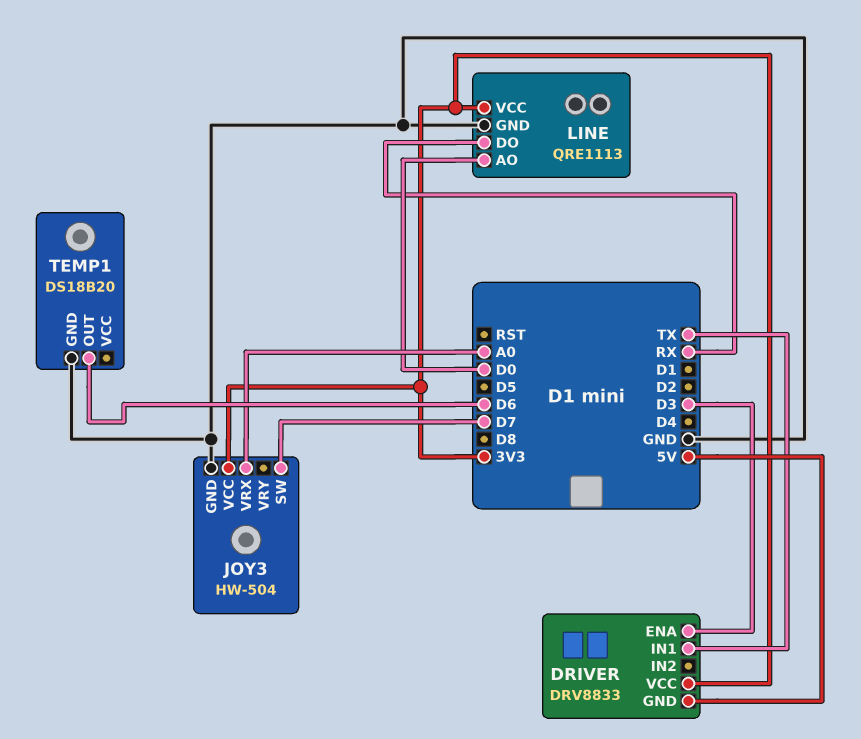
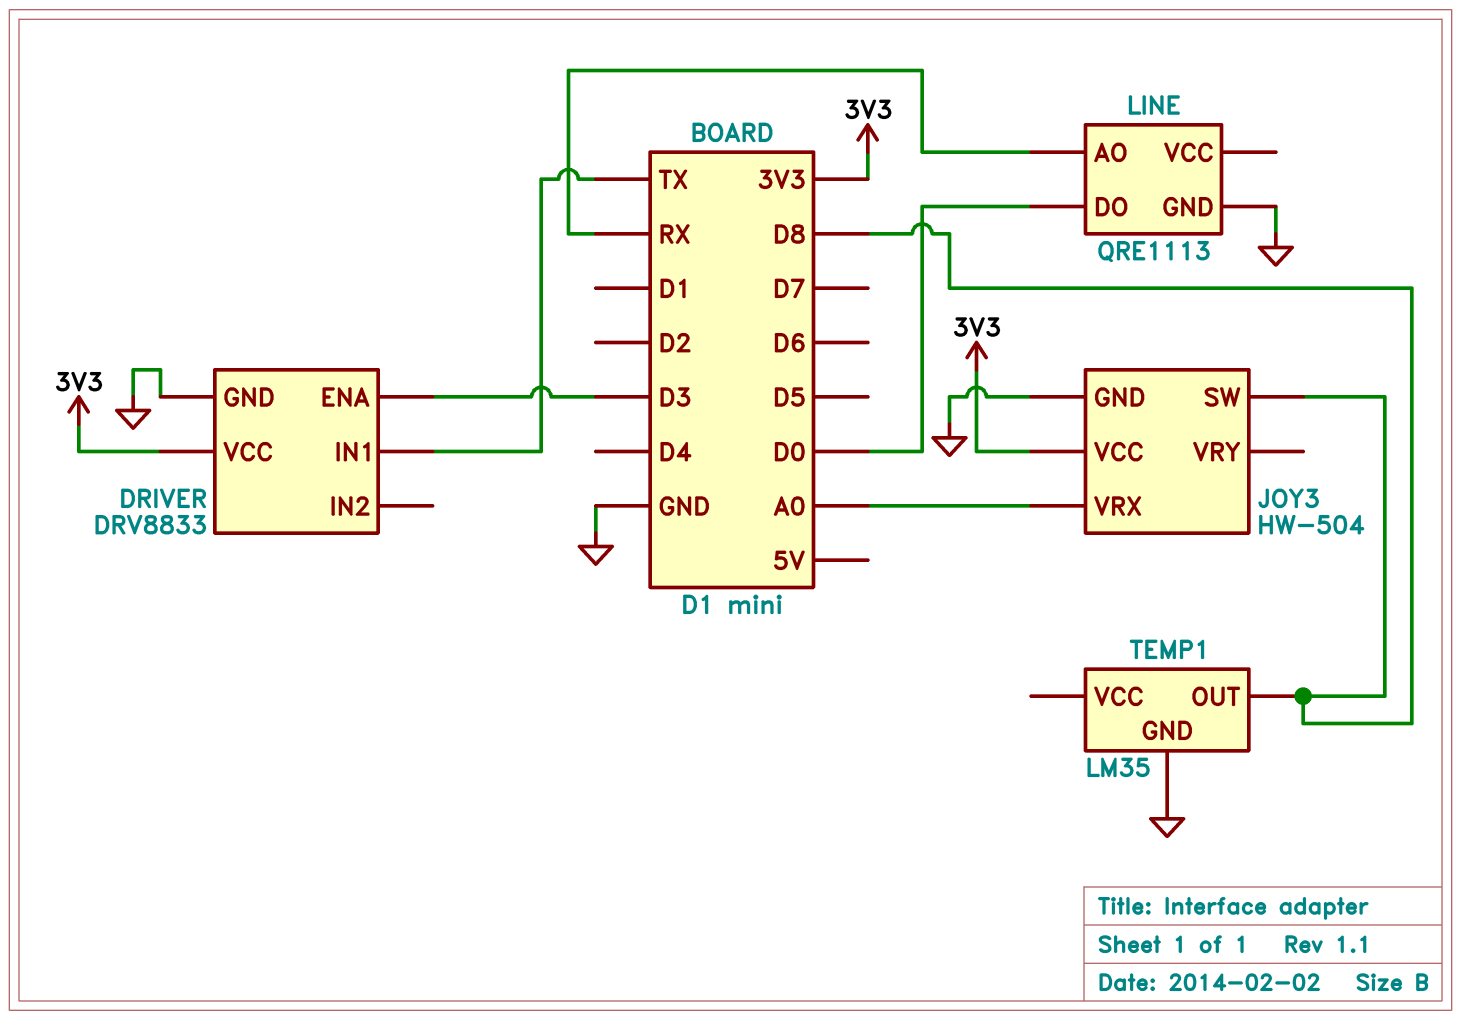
DRIVER pin GND: 5V -> GND
JOY3 pin SW: D7 -> D8
LINE pin AO: D0 -> RX
LINE pin DO: RX -> D0
LINE pin VCC: 3V3 -> none
TEMP1: DS18B20 -> LM35
TEMP1 pin OUT: D6 -> D8

